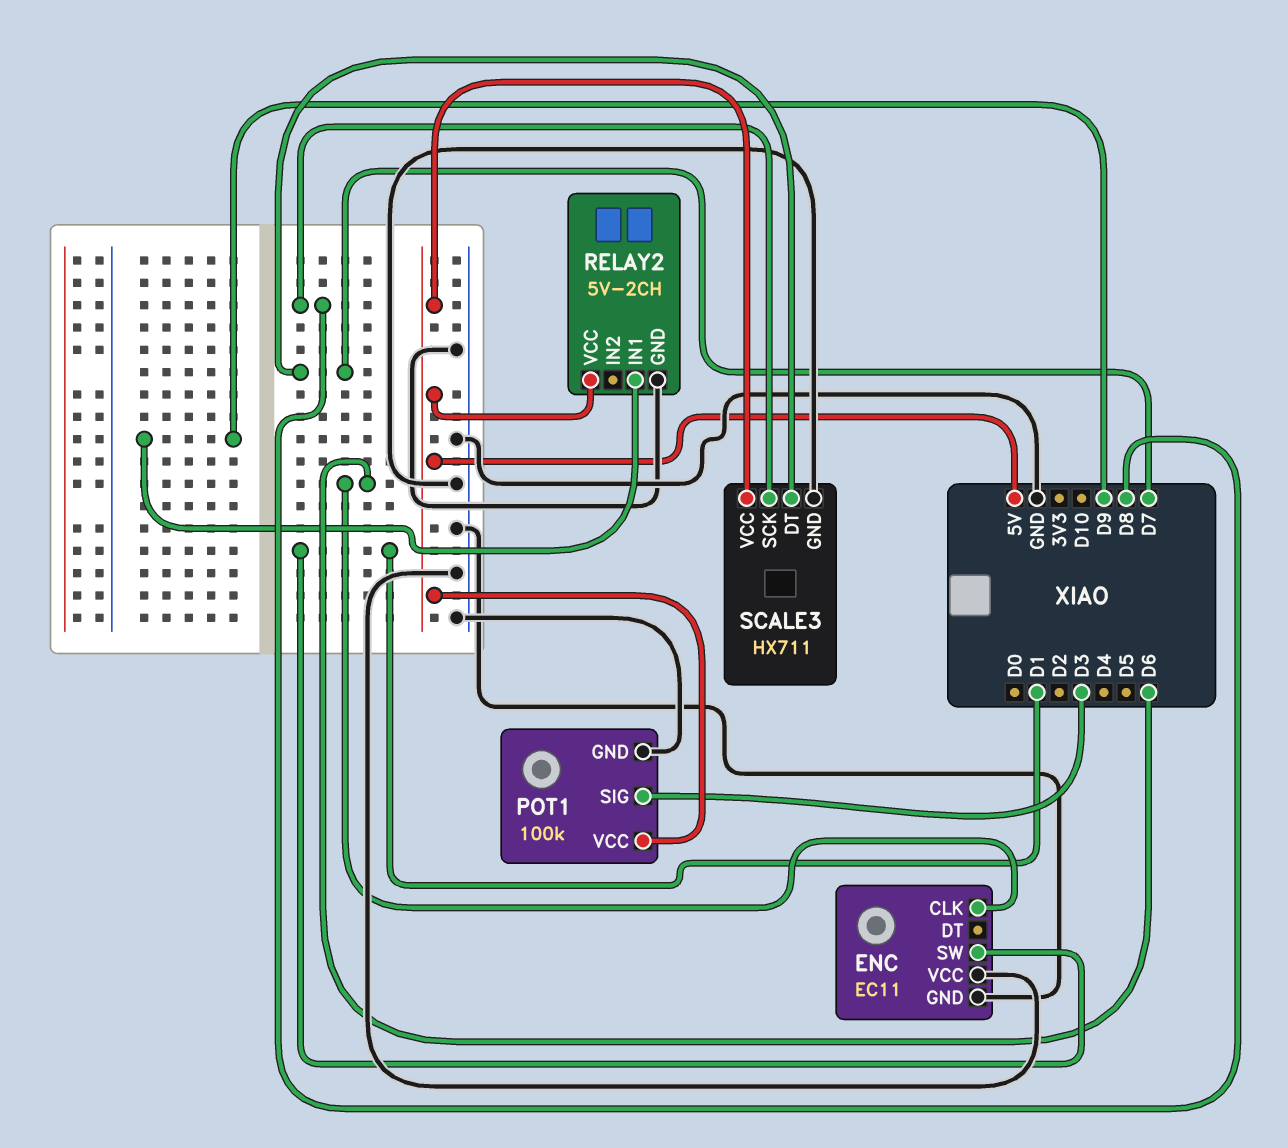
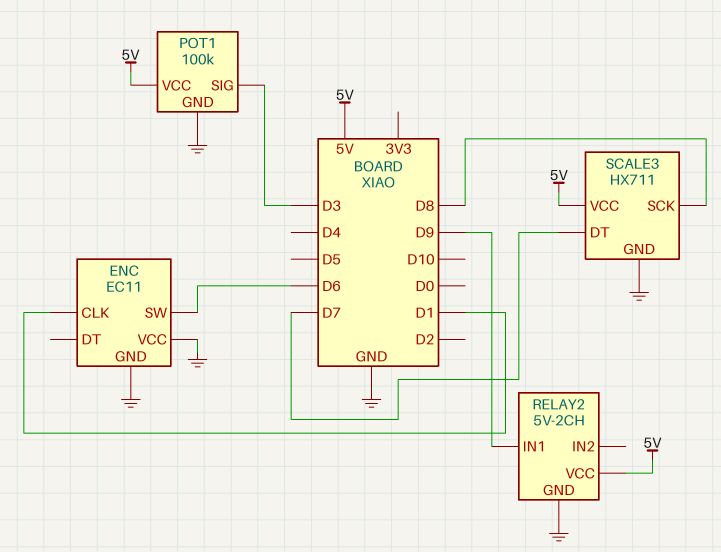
ENC pin CLK: D6 -> D1
ENC pin SW: D1 -> D6

